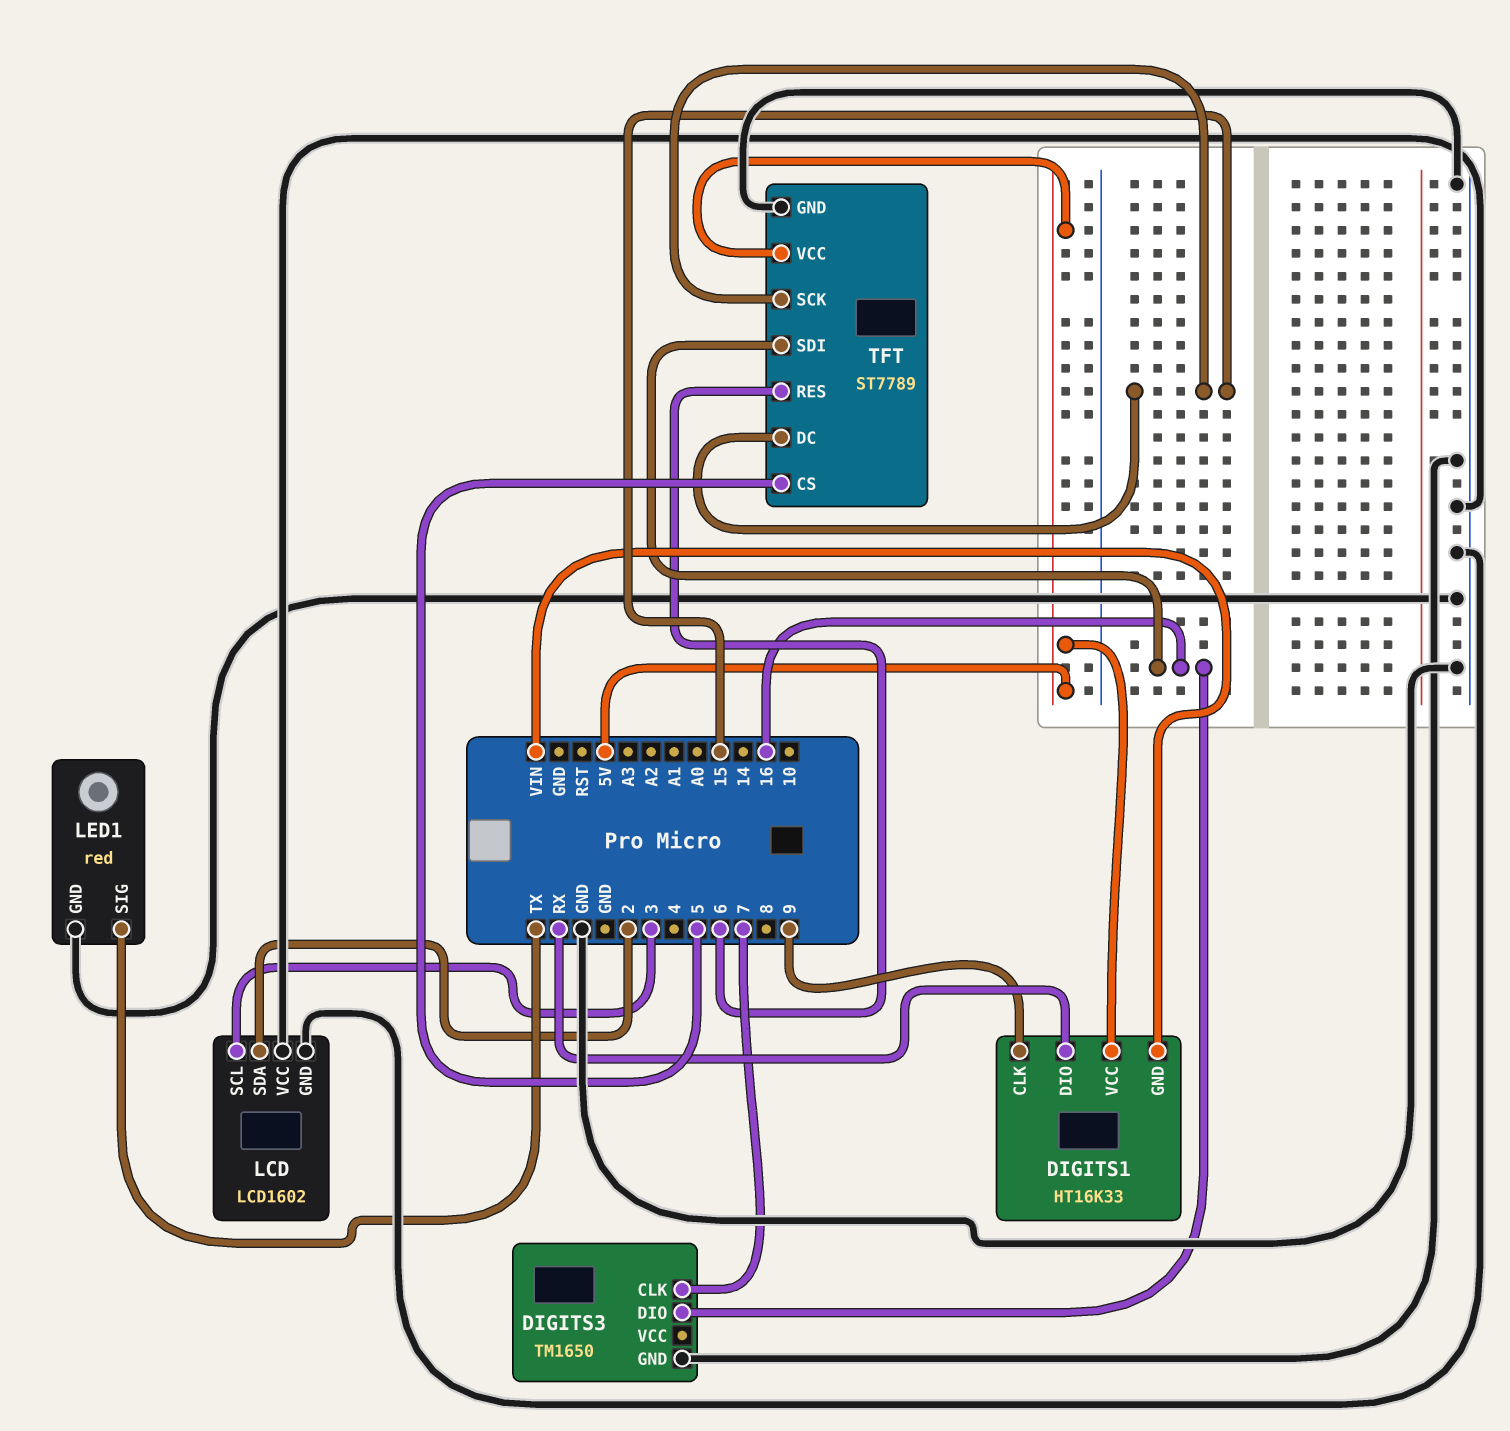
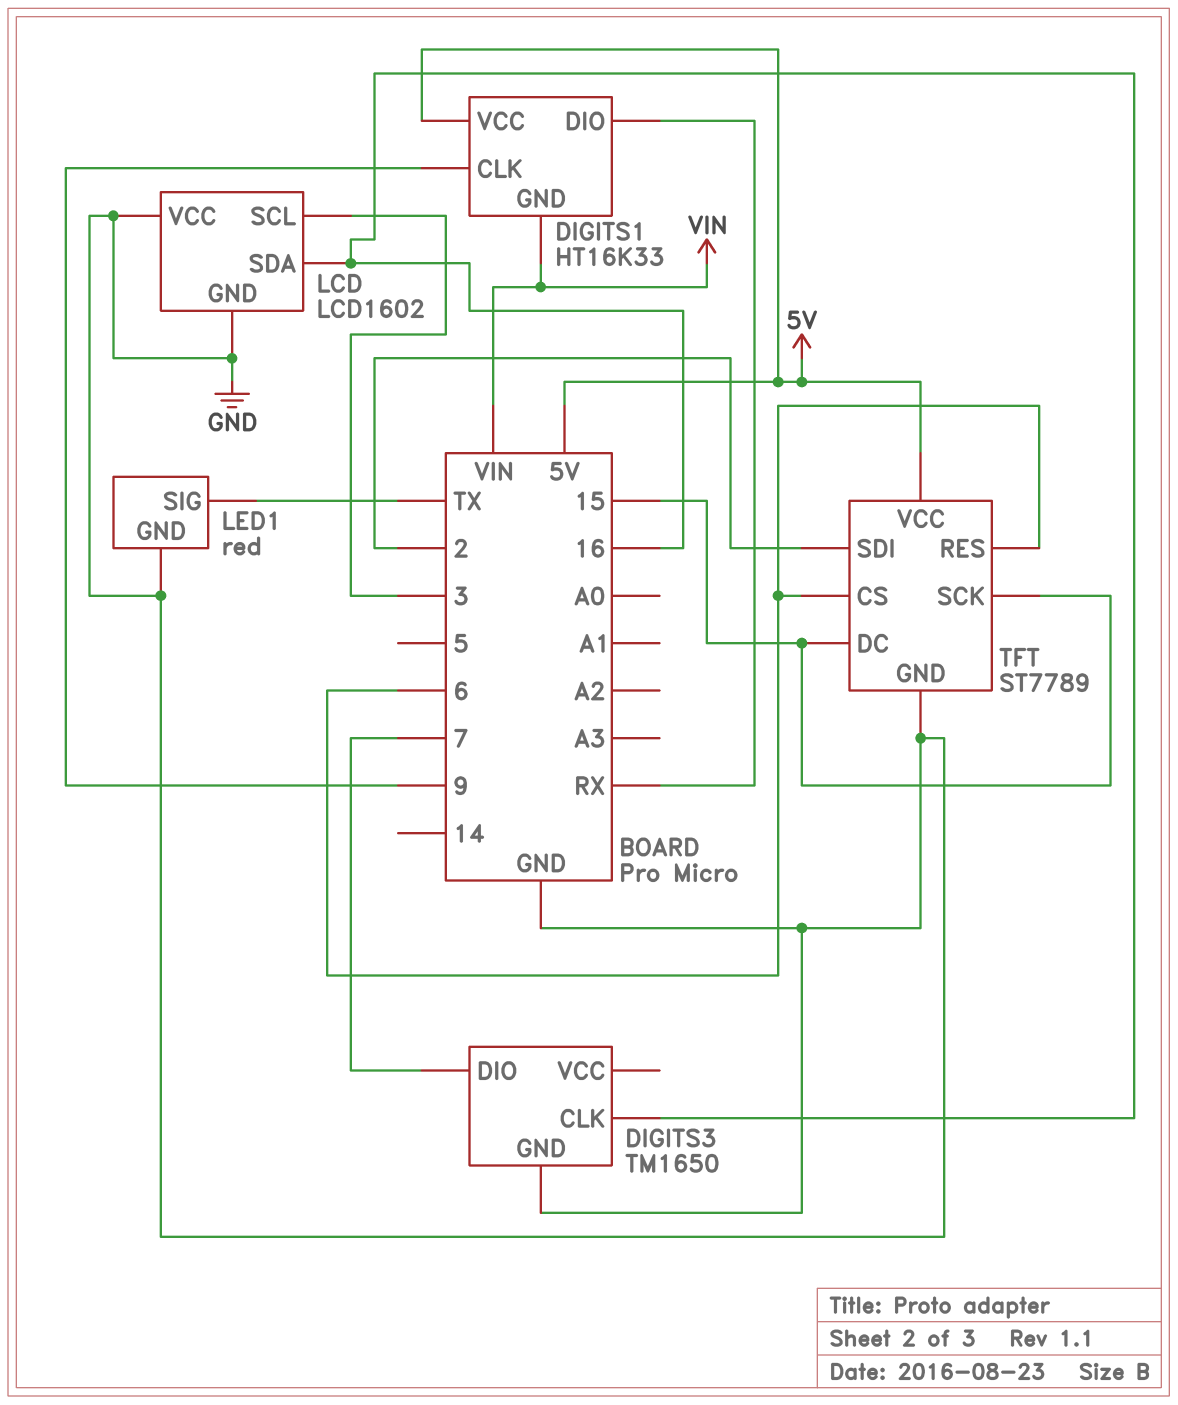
DIGITS3 pin CLK: 7 -> 16
DIGITS3 pin DIO: 16 -> 7
LCD pin SDA: 2 -> 16
TFT pin CS: 5 -> 6
TFT pin SDI: 16 -> 2

